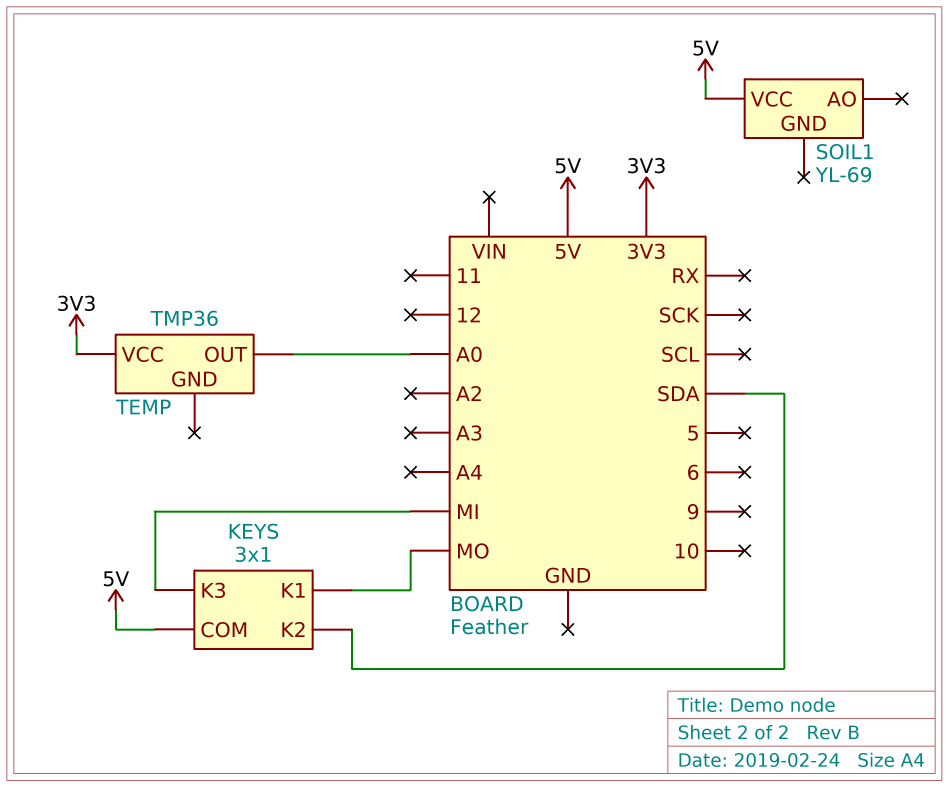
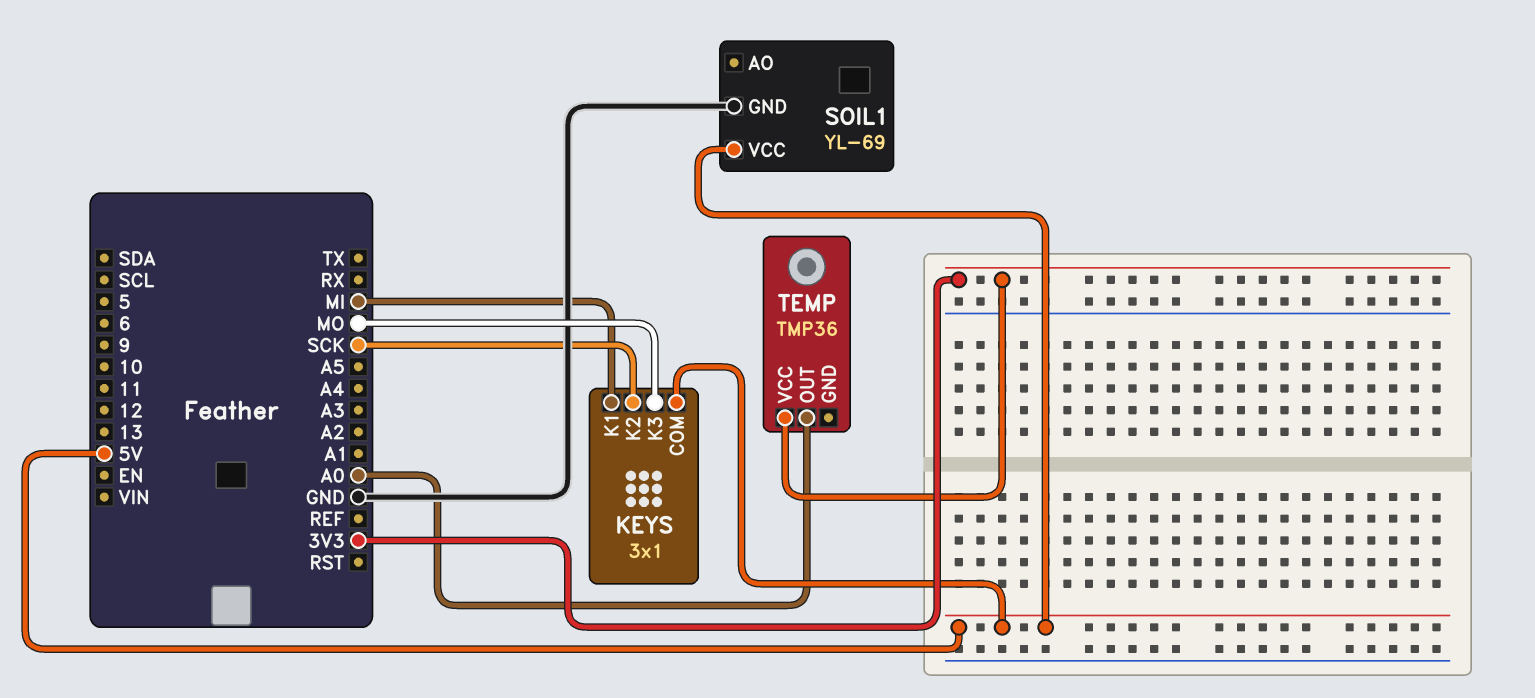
KEYS pin K1: MO -> MI
KEYS pin K2: SDA -> SCK
KEYS pin K3: MI -> MO
SOIL1 pin GND: none -> GND

